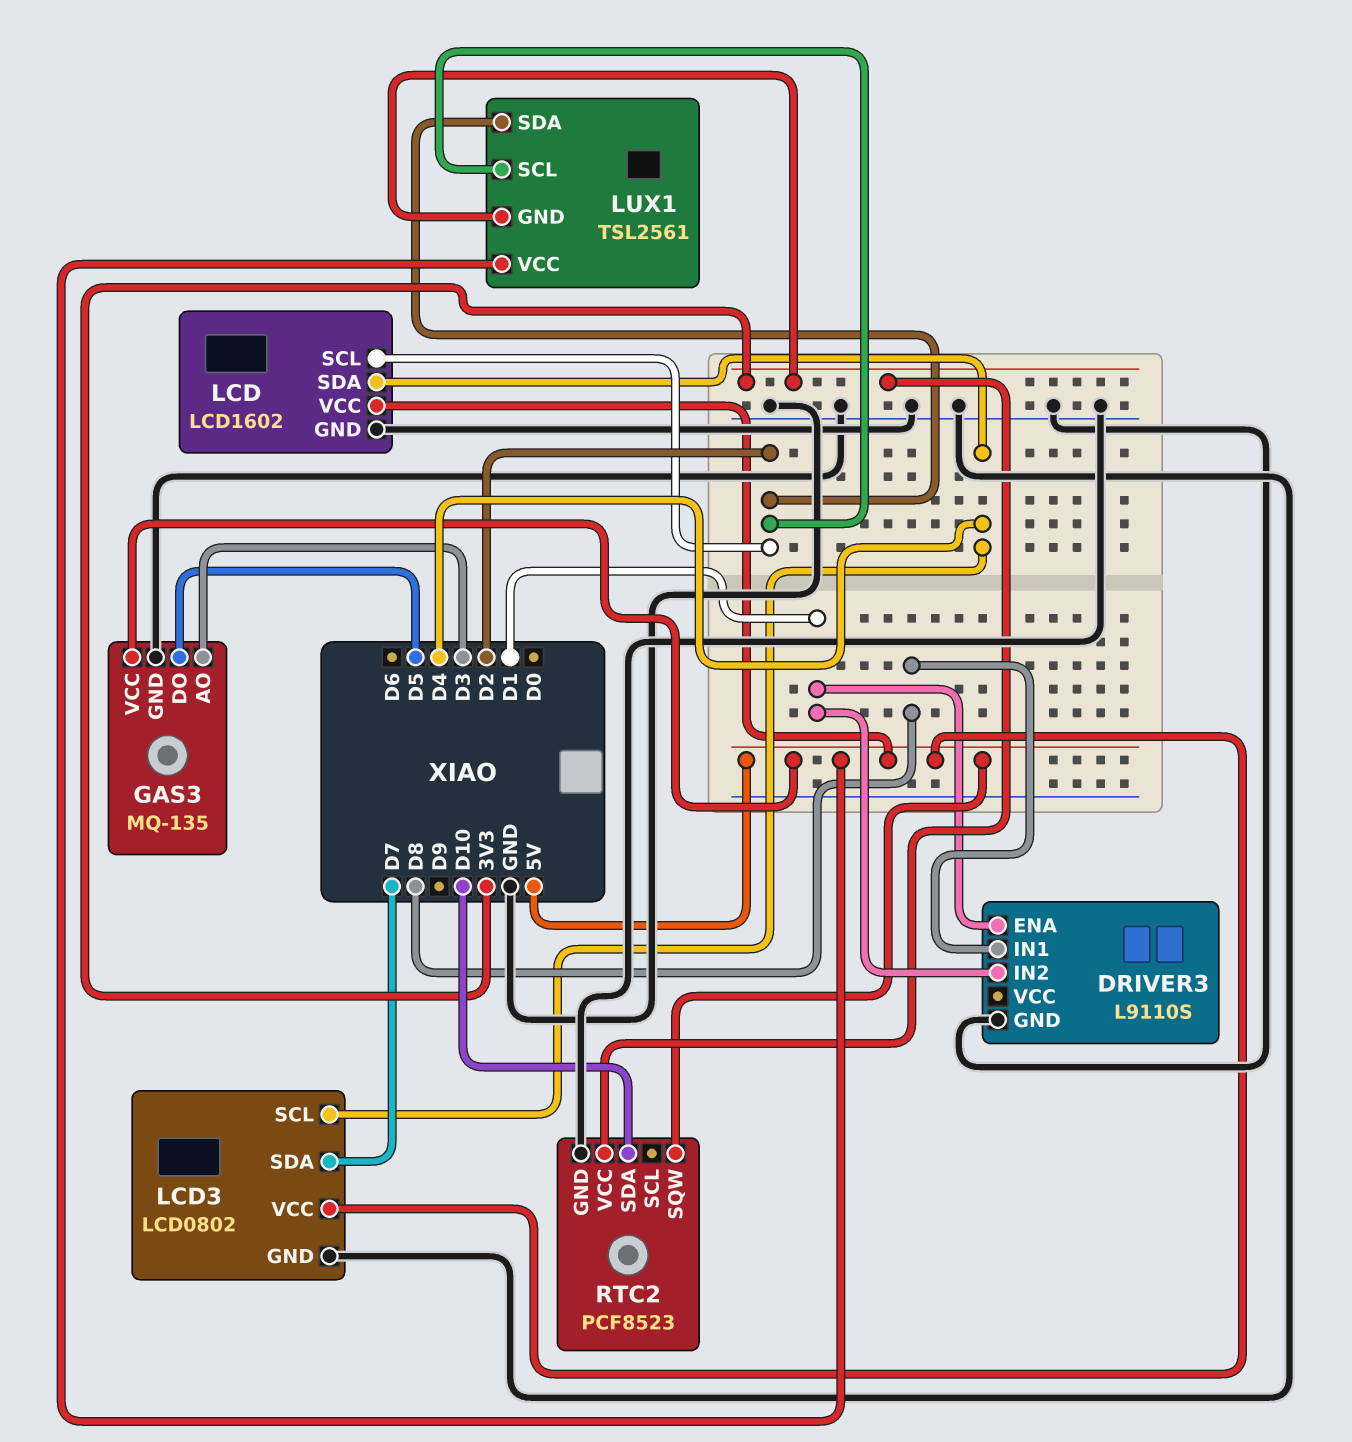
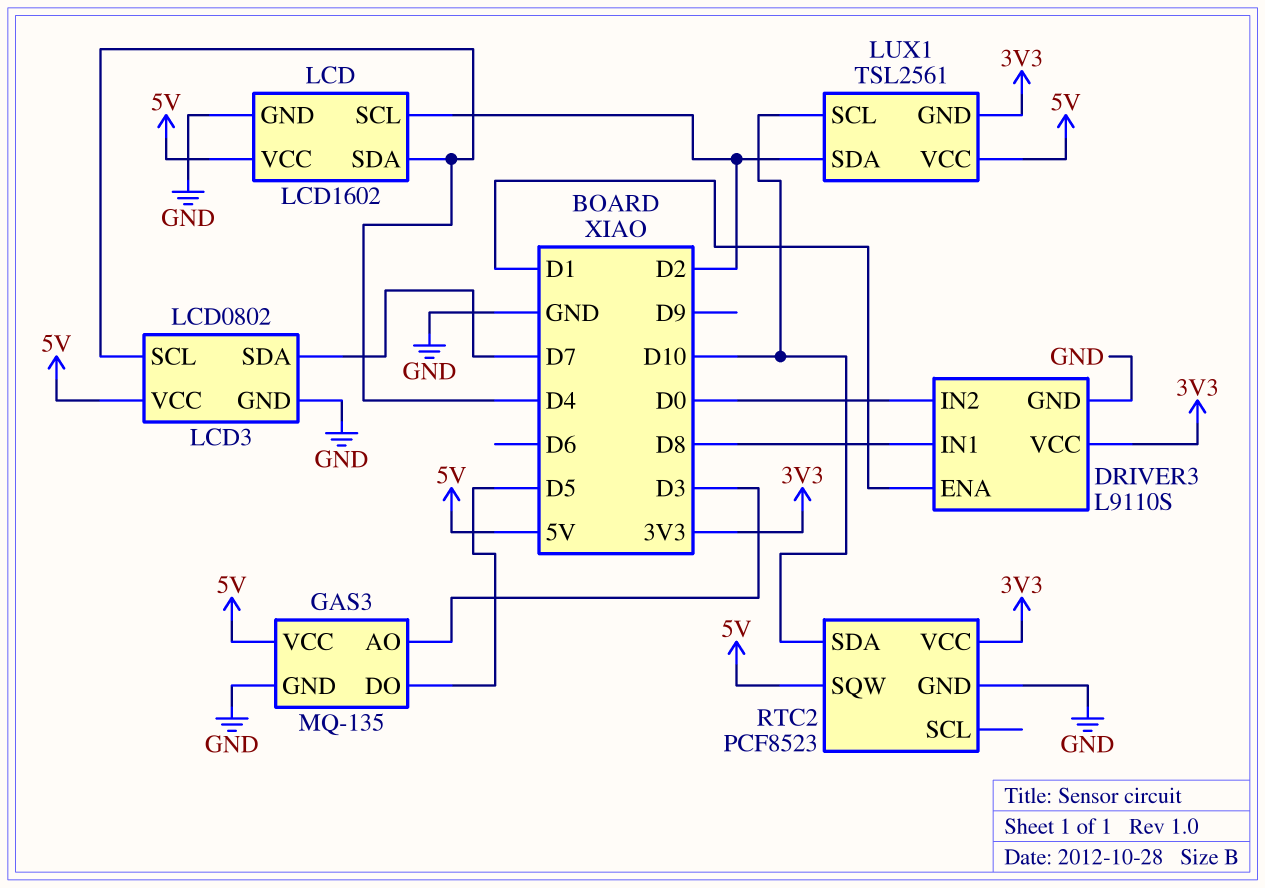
DRIVER3 pin IN2: D1 -> D0
DRIVER3 pin VCC: none -> 3V3
LUX1 pin SCL: D2 -> D10

